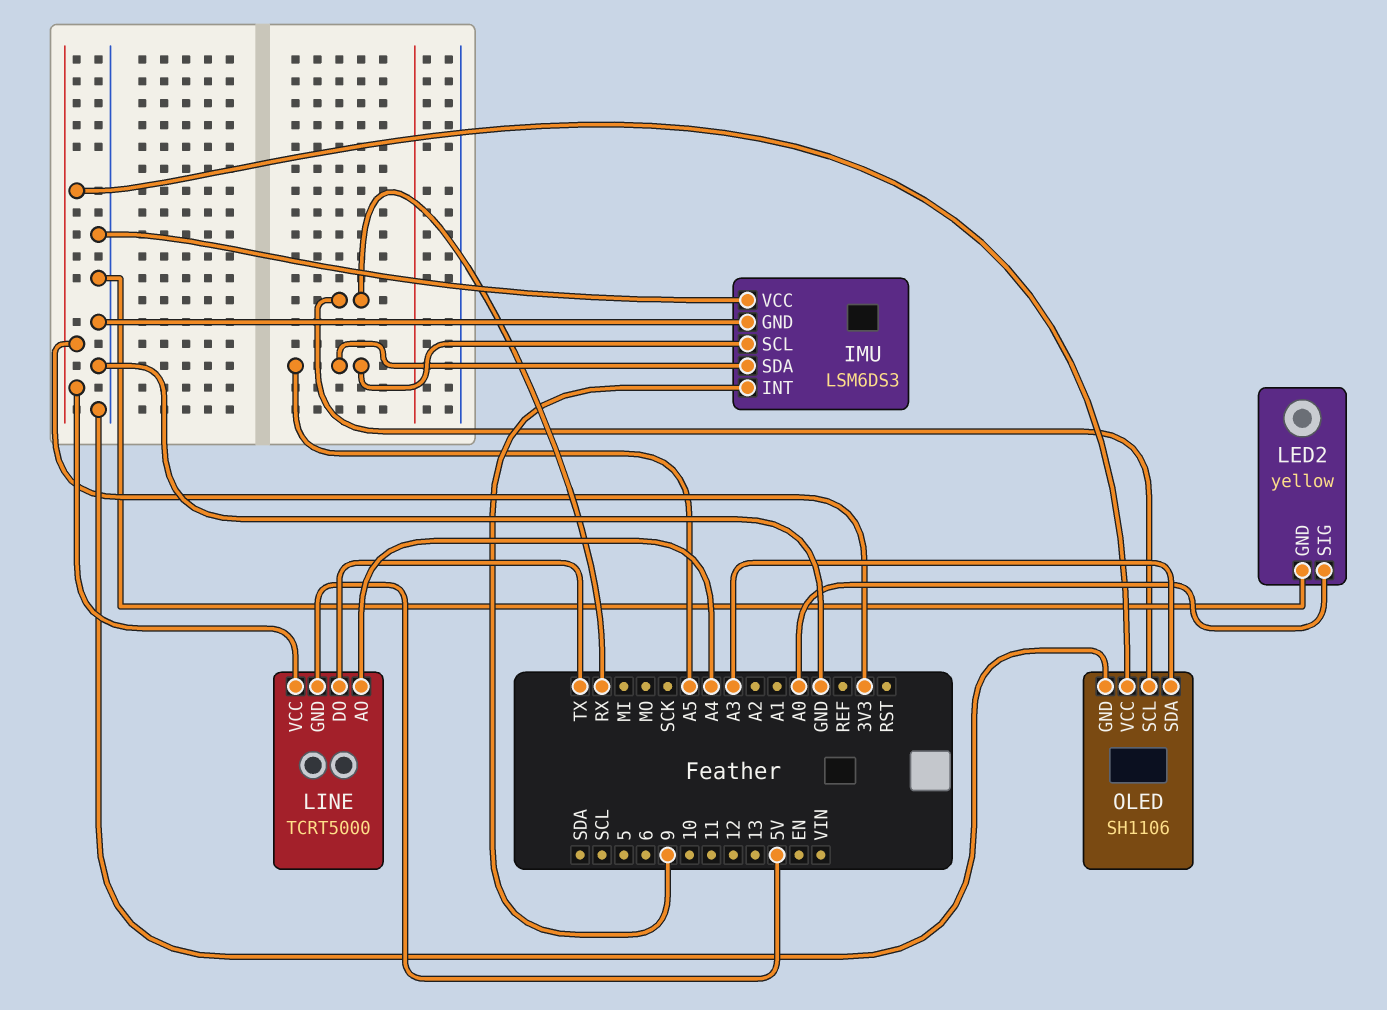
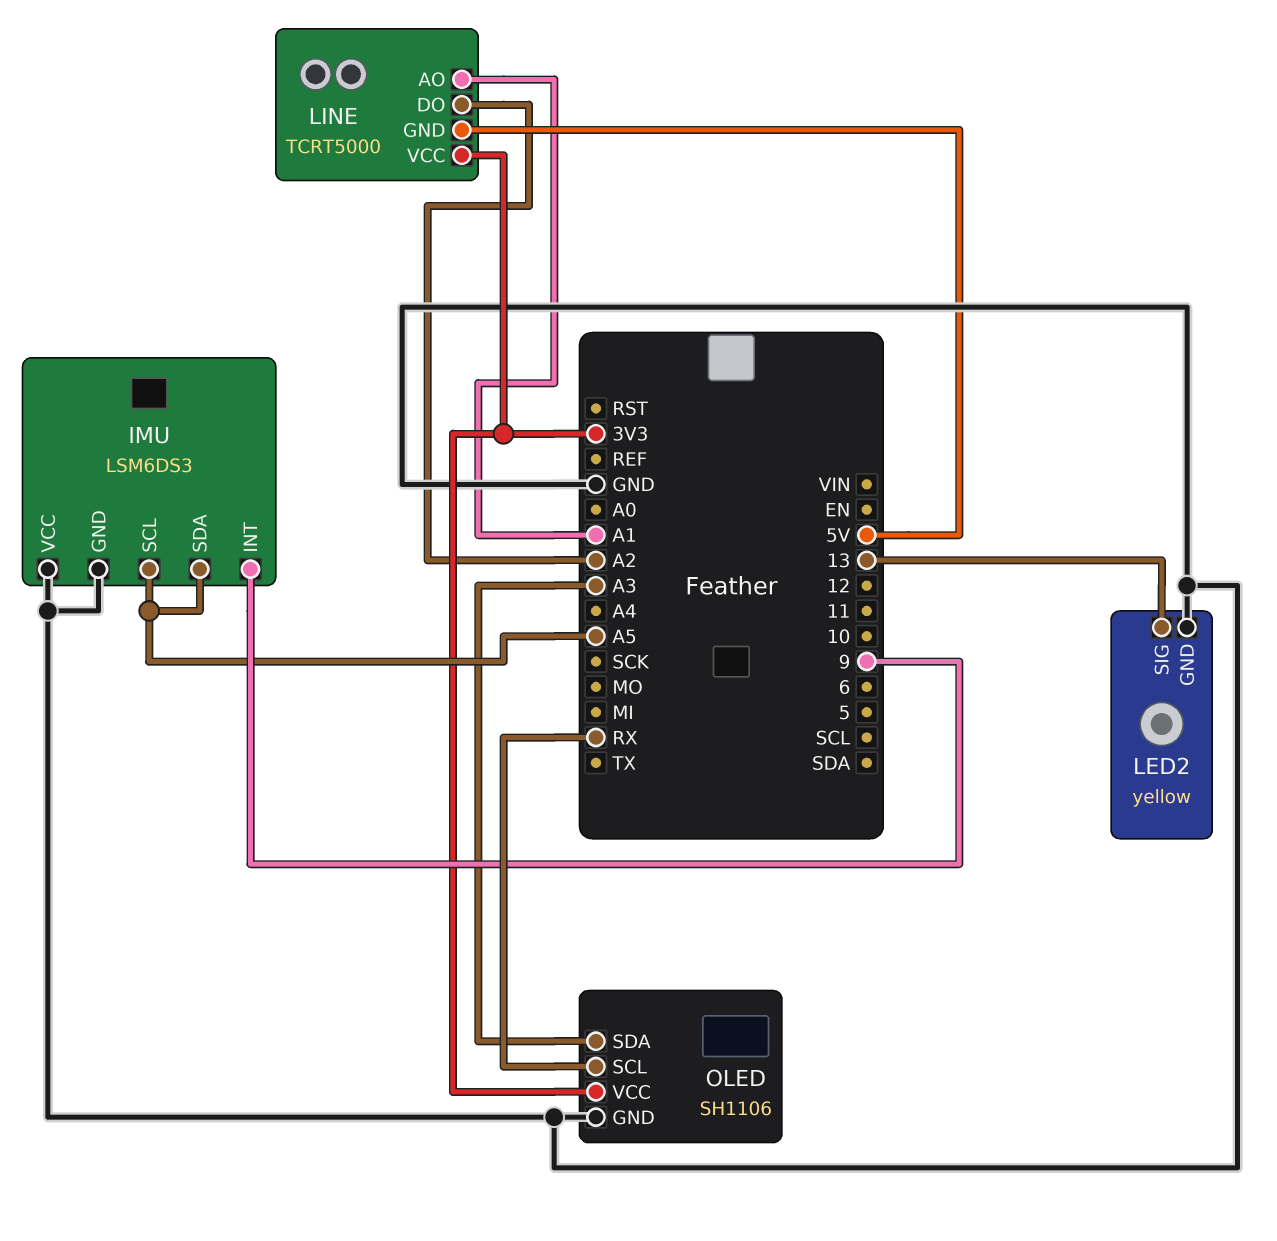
LED2 pin SIG: A0 -> 13
LINE pin AO: A4 -> A1
LINE pin DO: TX -> A2

